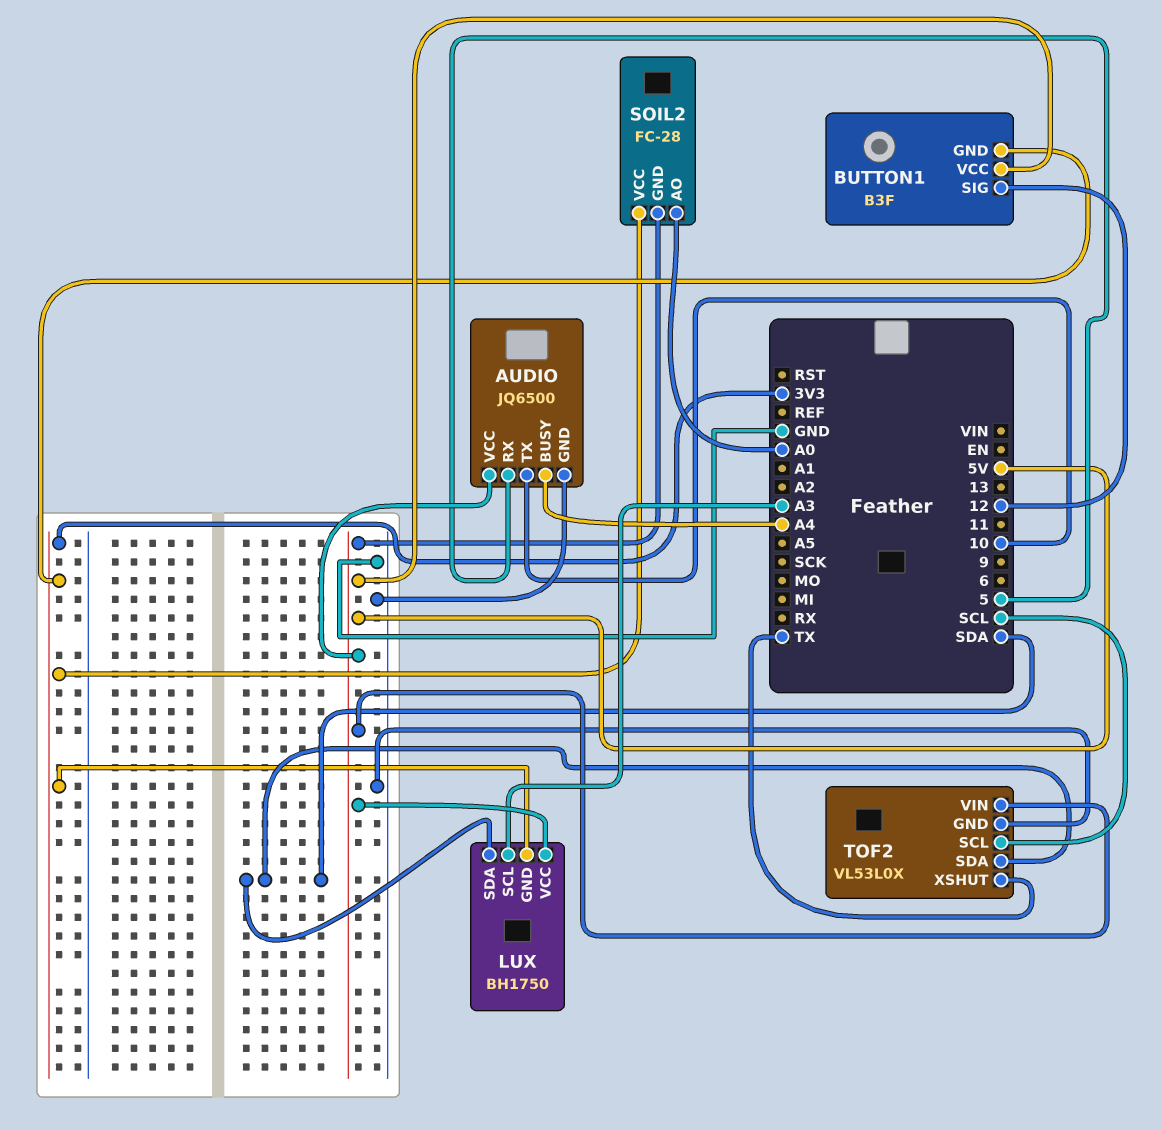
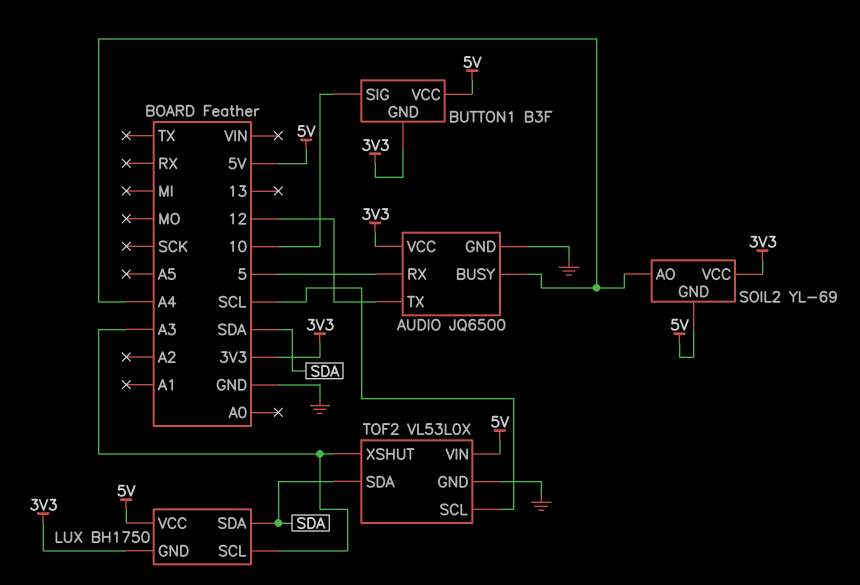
AUDIO pin TX: 10 -> 12
AUDIO pin VCC: 5V -> 3V3
BUTTON1 pin SIG: 12 -> 10
SOIL2: FC-28 -> YL-69
SOIL2 pin AO: A0 -> A4
TOF2 pin XSHUT: TX -> A3

